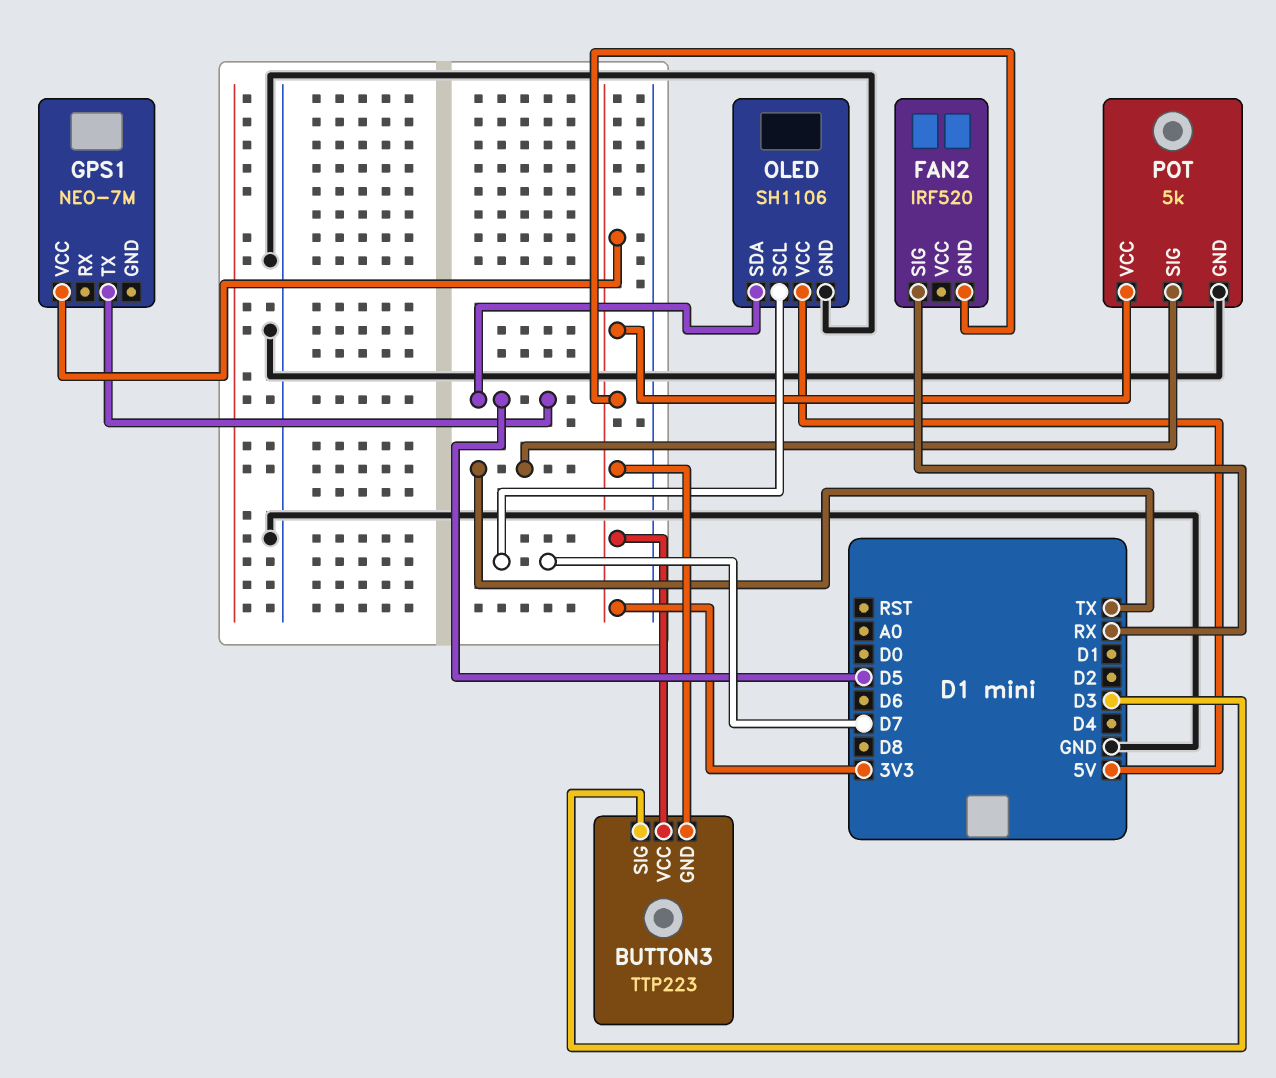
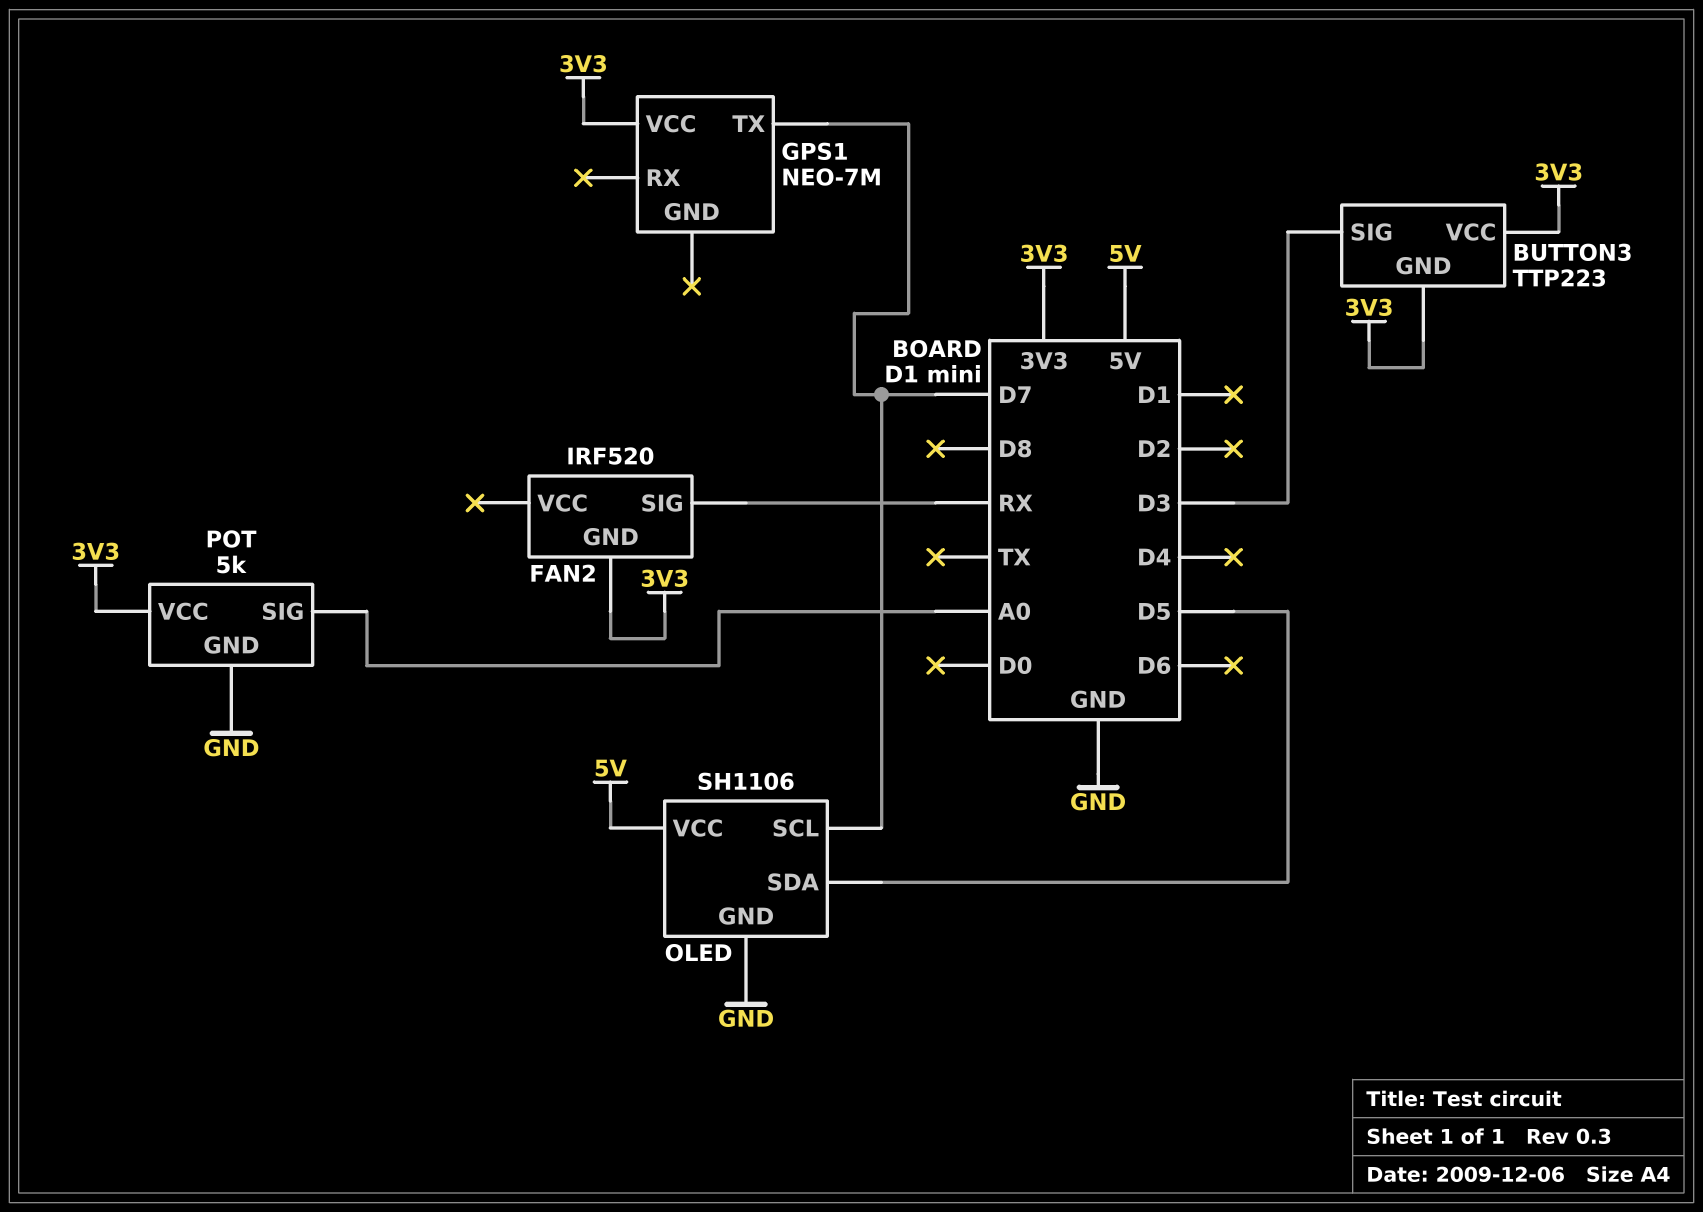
GPS1 pin TX: D5 -> D7
POT pin SIG: TX -> A0

